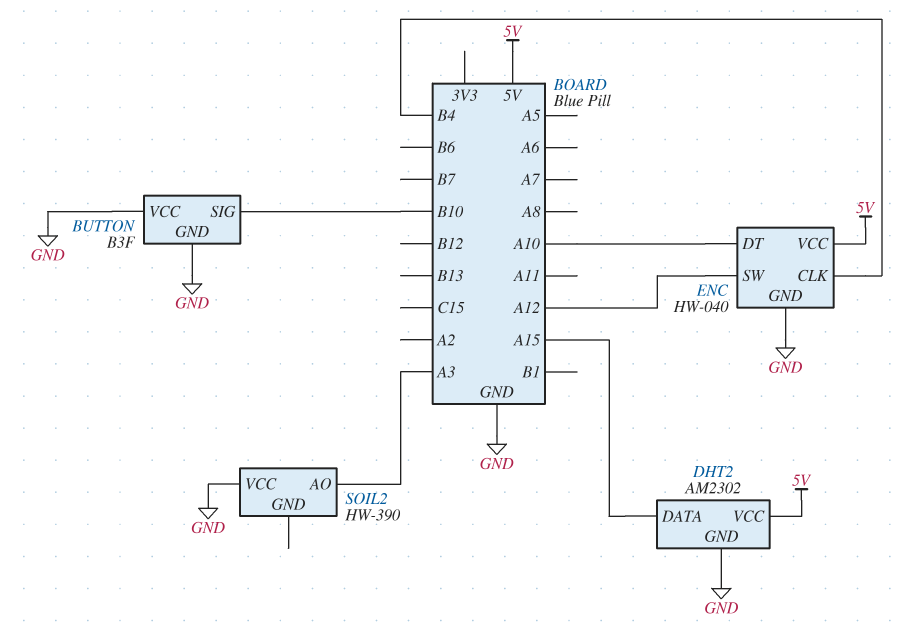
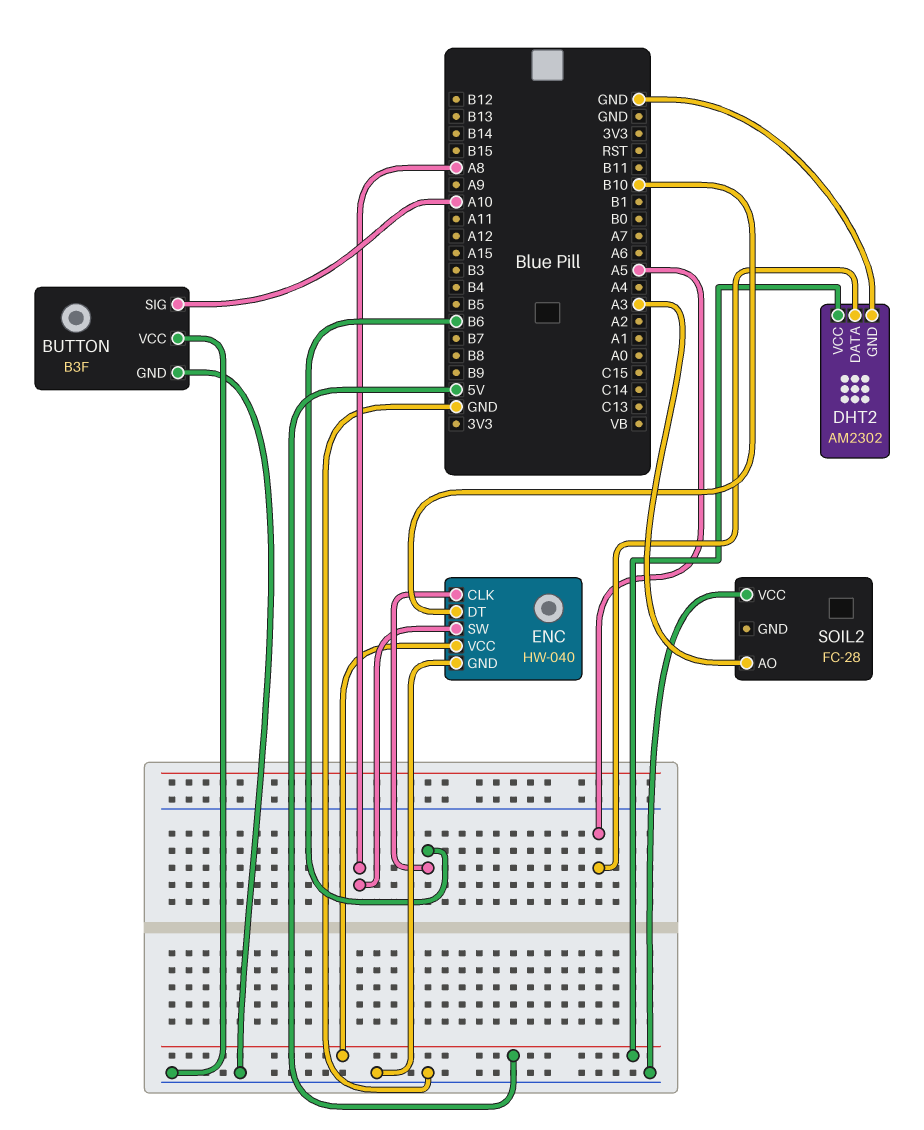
BUTTON pin SIG: B10 -> A10
DHT2 pin DATA: A15 -> A5
ENC pin CLK: B4 -> B6
ENC pin DT: A10 -> B10
ENC pin SW: A12 -> A8
SOIL2: HW-390 -> FC-28

